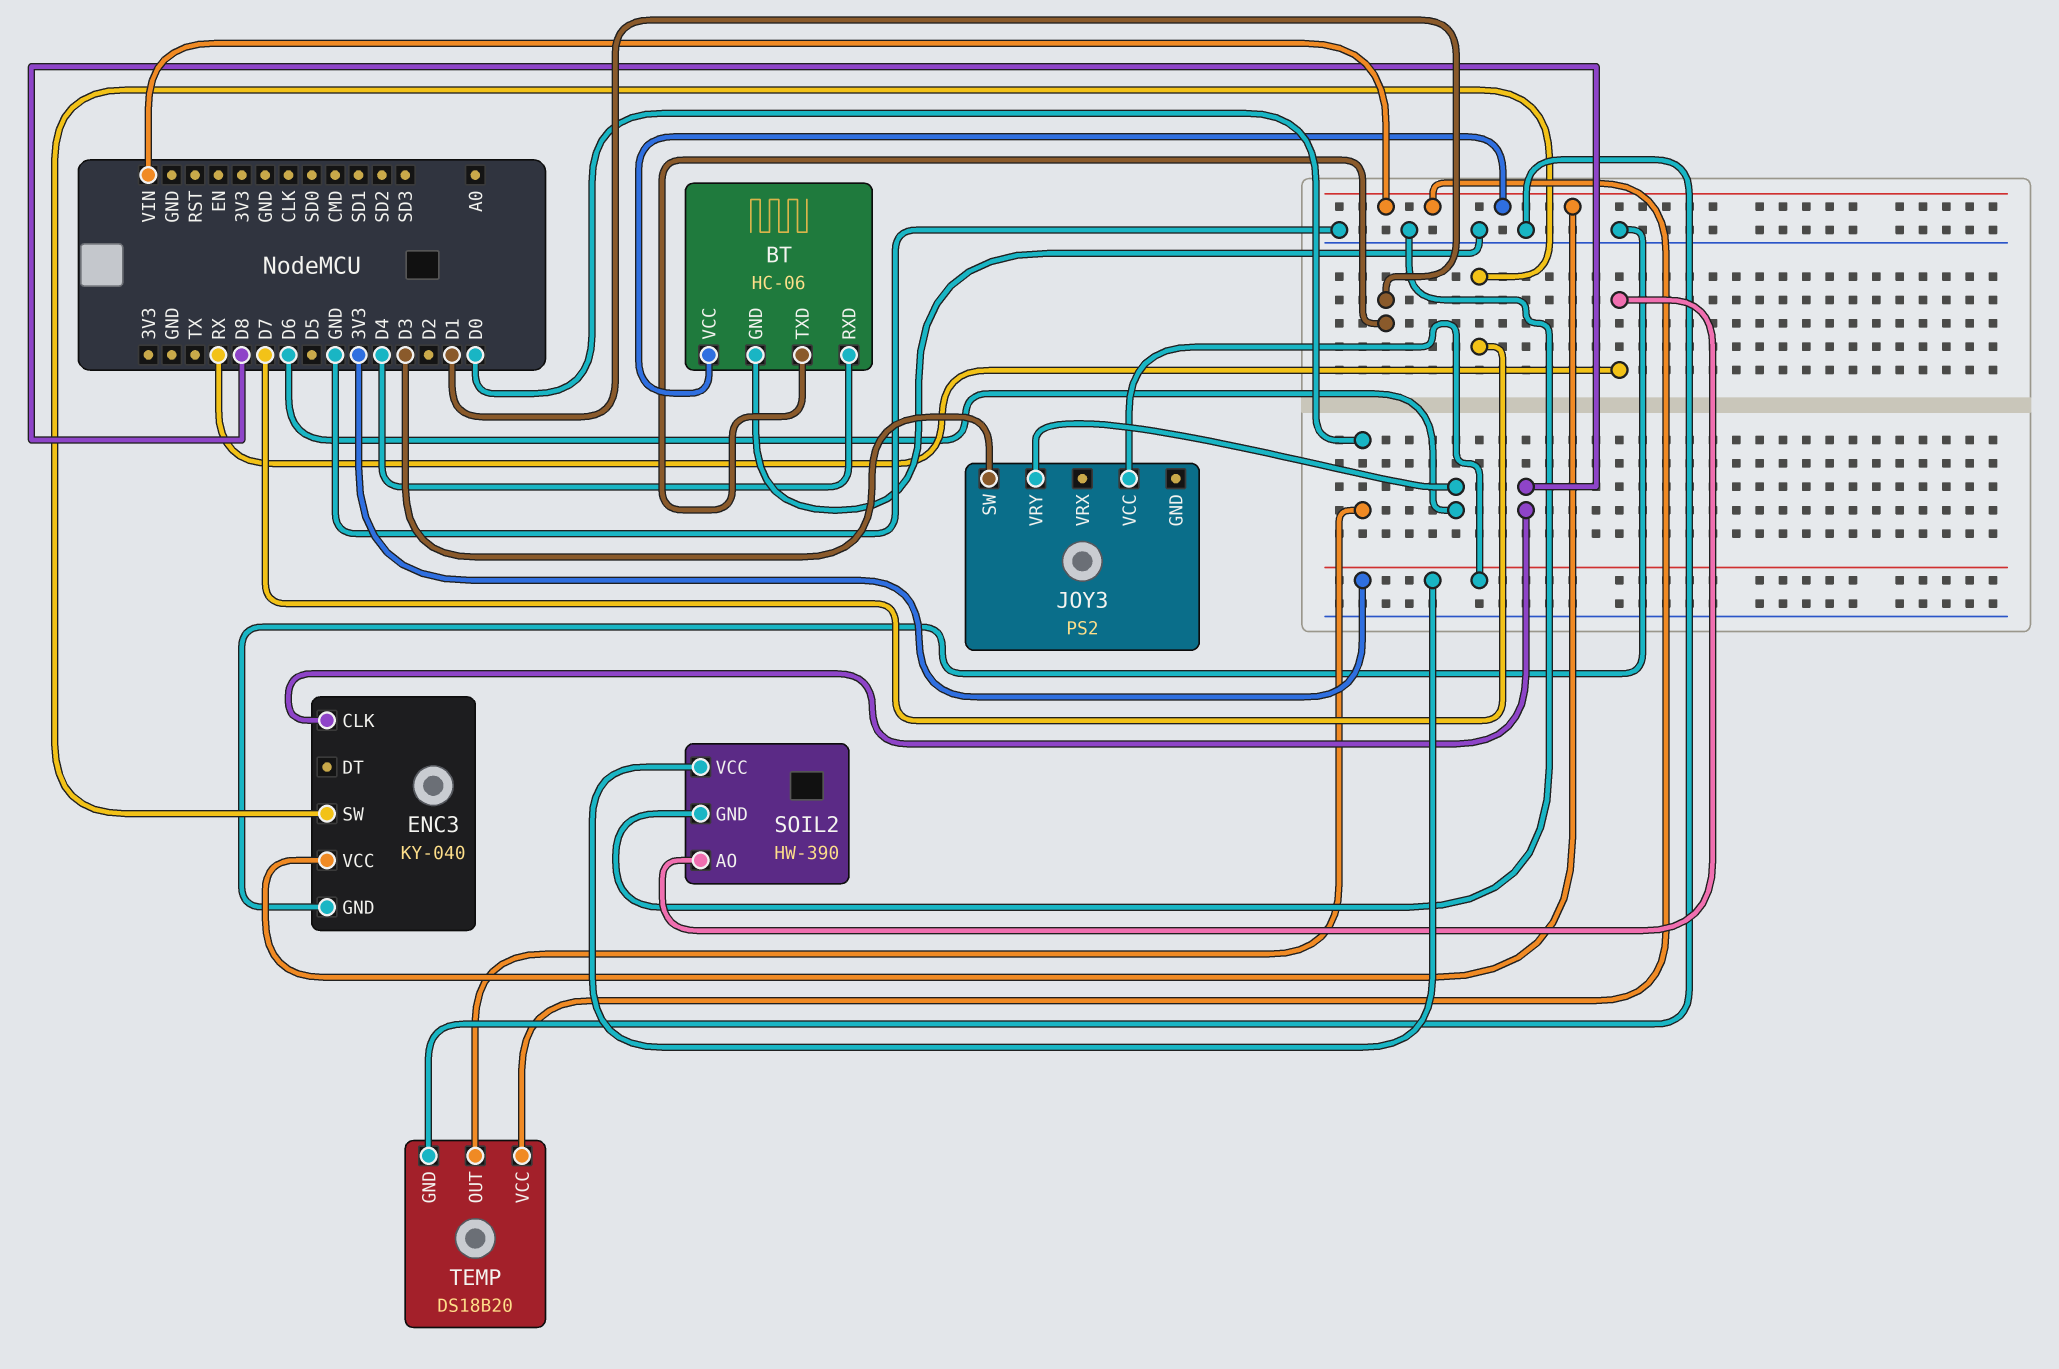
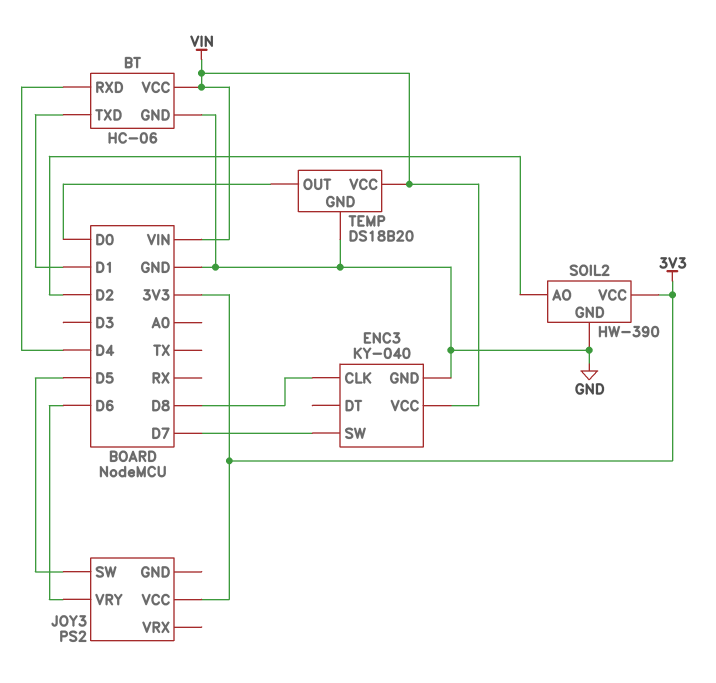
JOY3 pin SW: D3 -> D5
SOIL2 pin AO: RX -> D2

